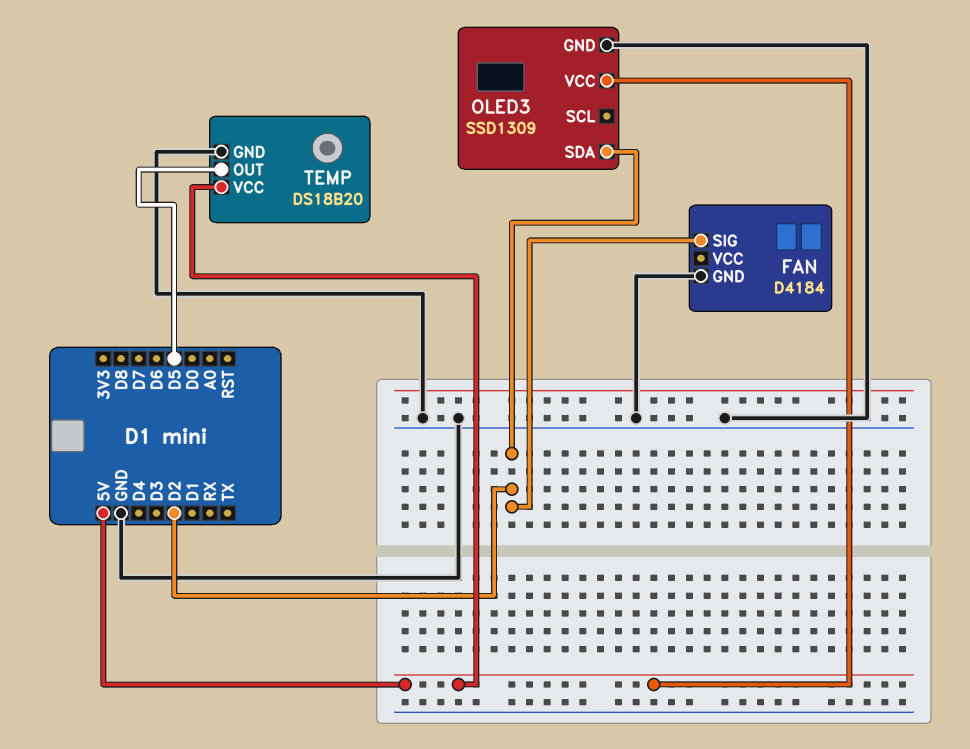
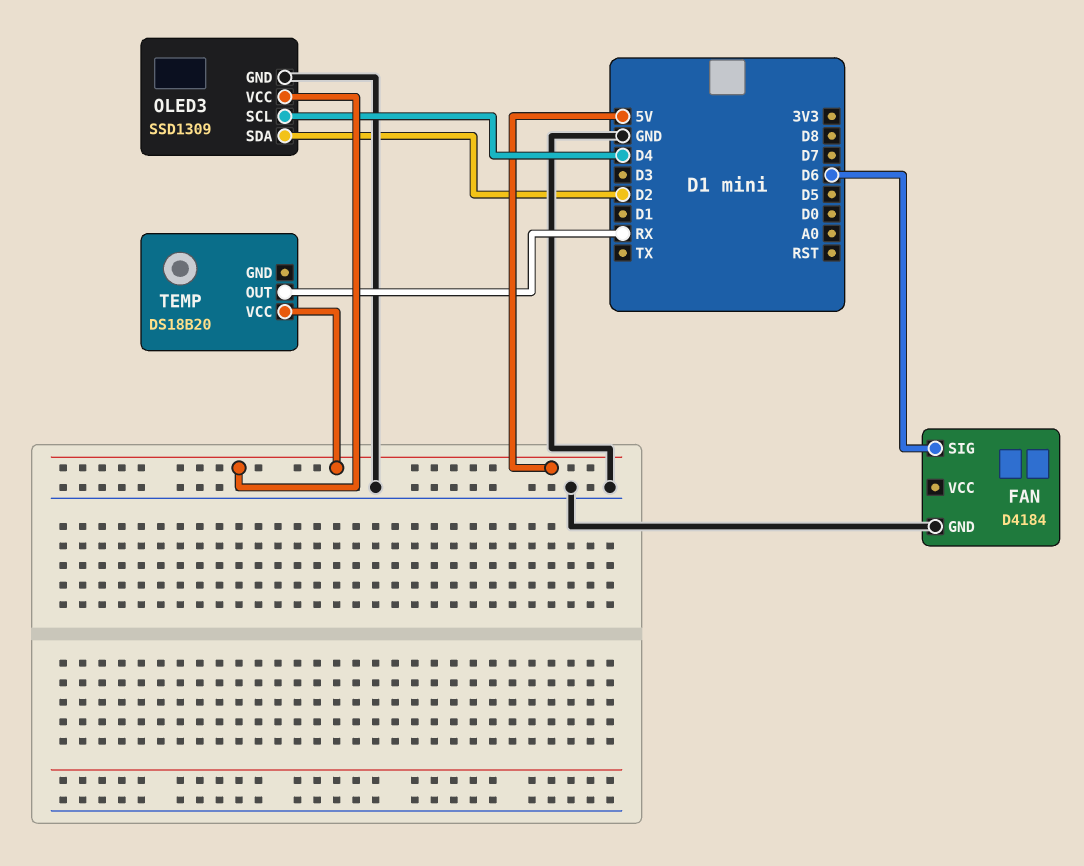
FAN pin SIG: D2 -> D6
OLED3 pin SCL: none -> D4
TEMP pin GND: GND -> none
TEMP pin OUT: D5 -> RX

